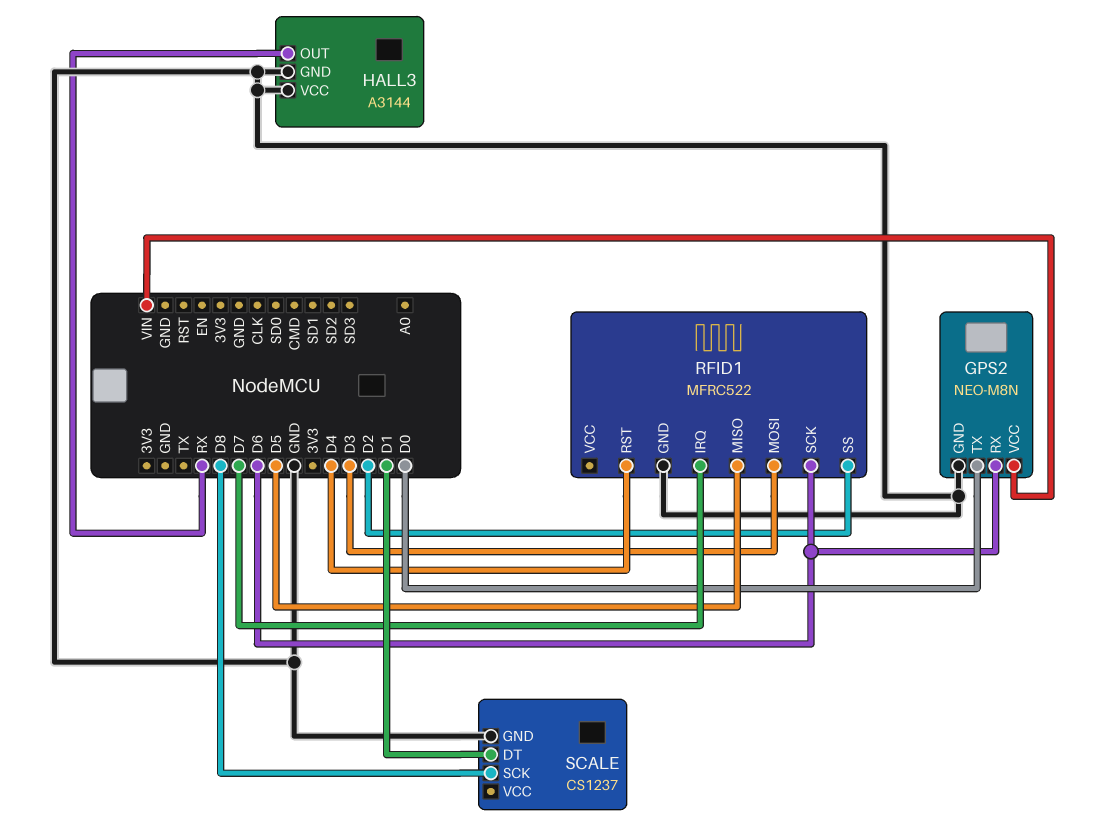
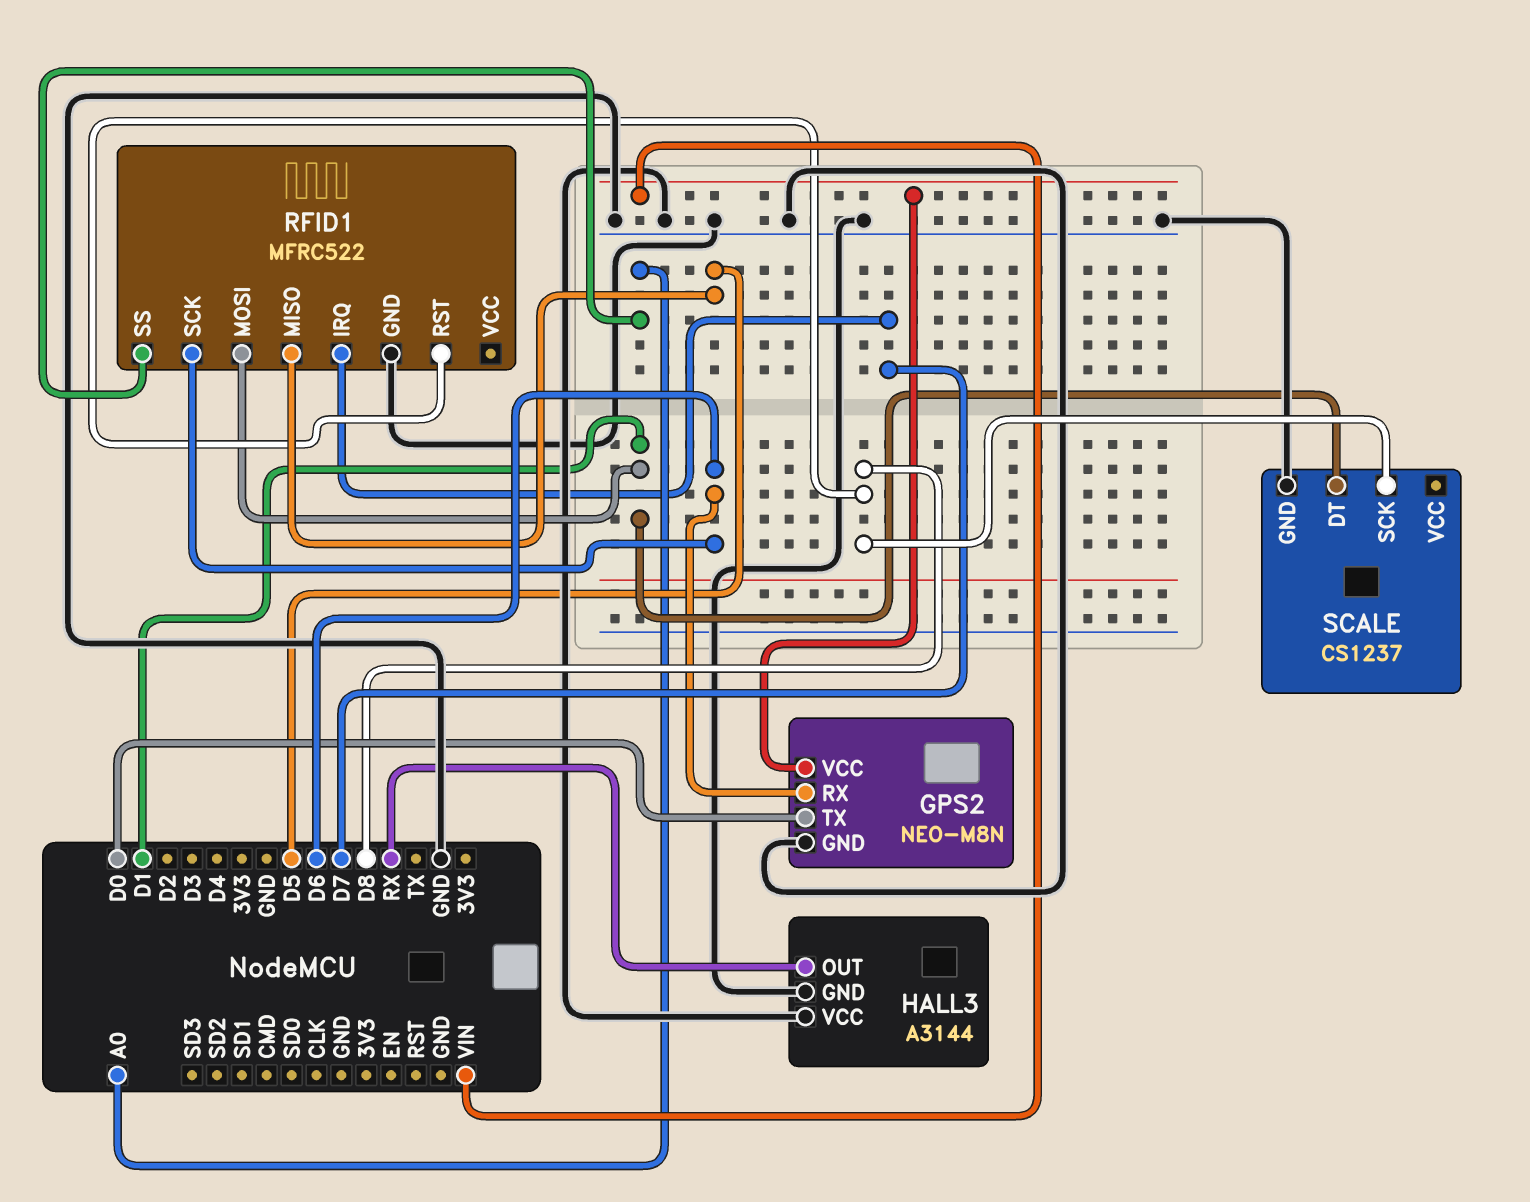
RFID1 pin MOSI: D3 -> D1
RFID1 pin RST: D4 -> D8
RFID1 pin SS: D2 -> A0

